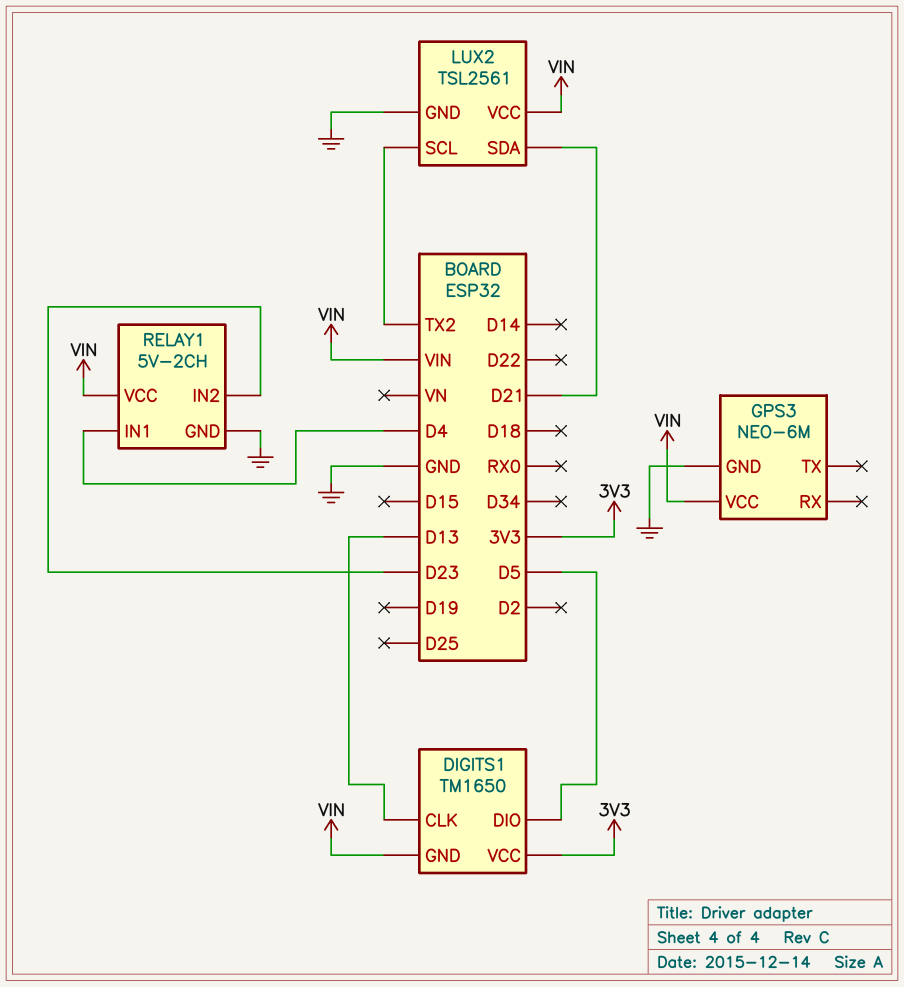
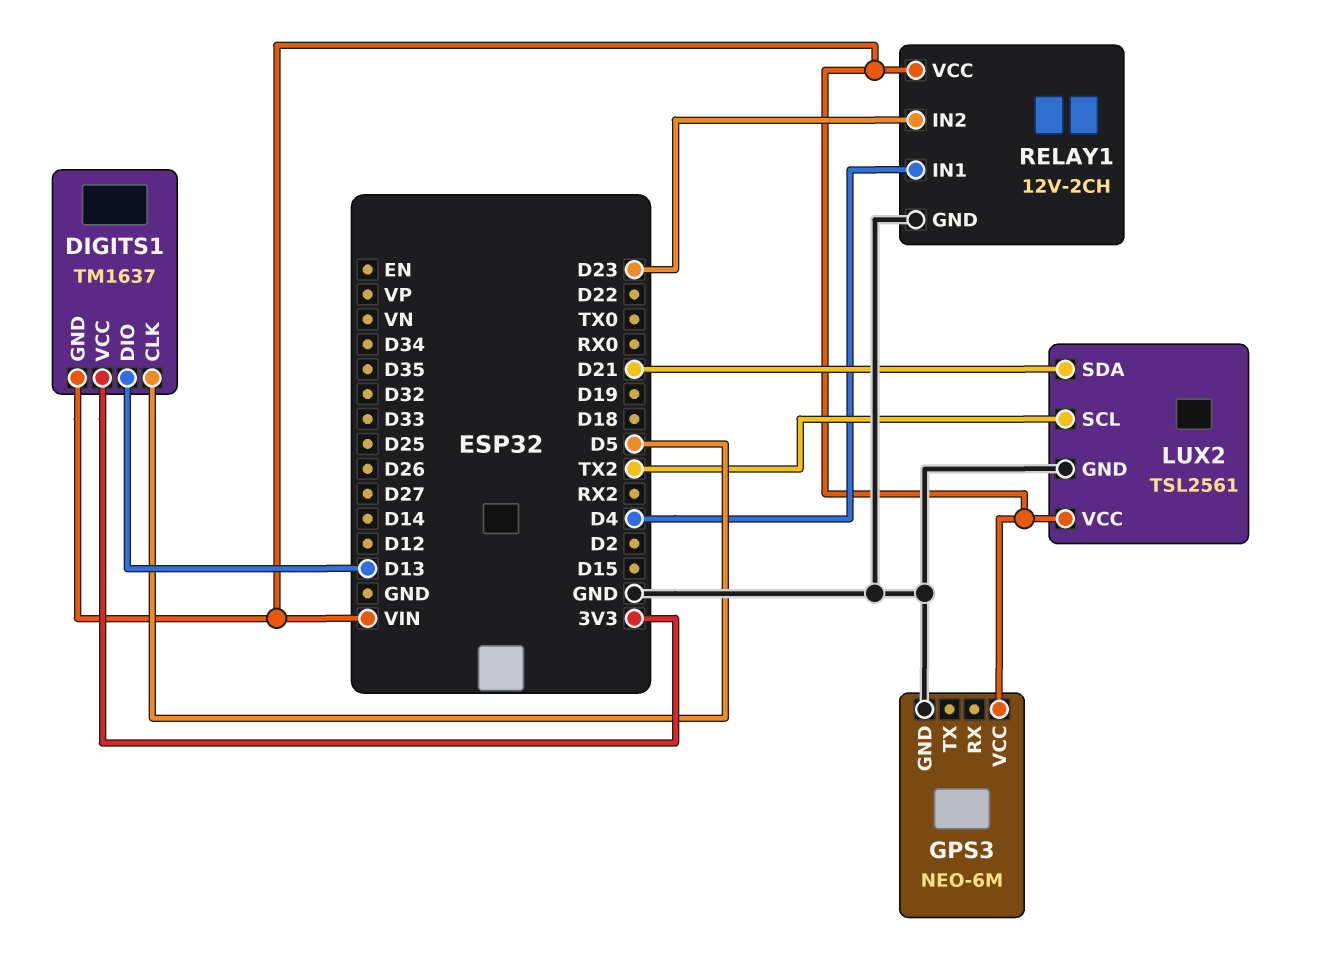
DIGITS1: TM1650 -> TM1637
DIGITS1 pin CLK: D13 -> D5
DIGITS1 pin DIO: D5 -> D13
RELAY1: 5V-2CH -> 12V-2CH

